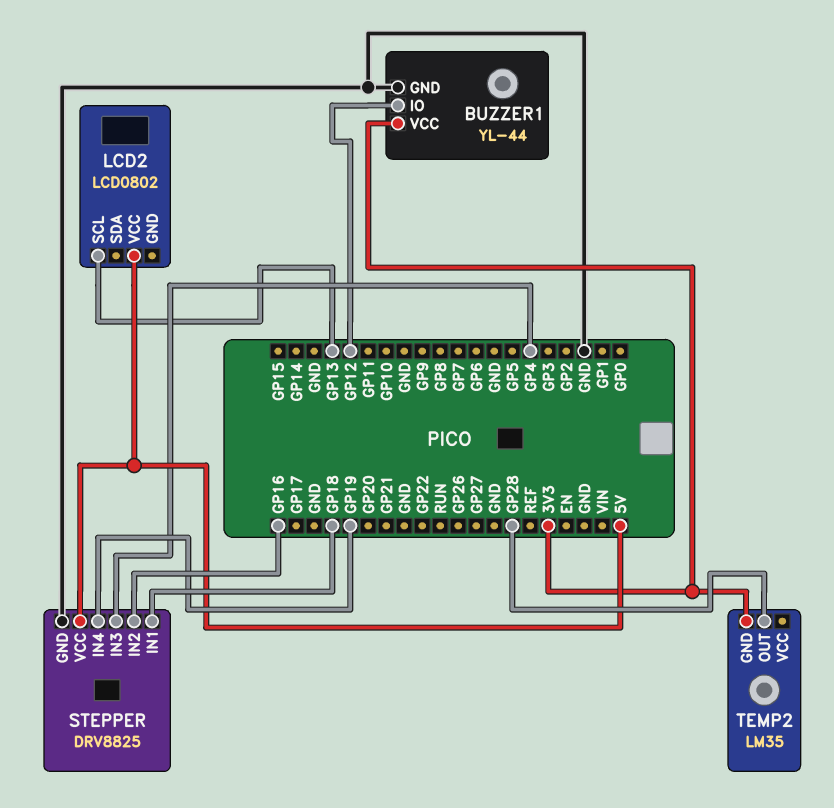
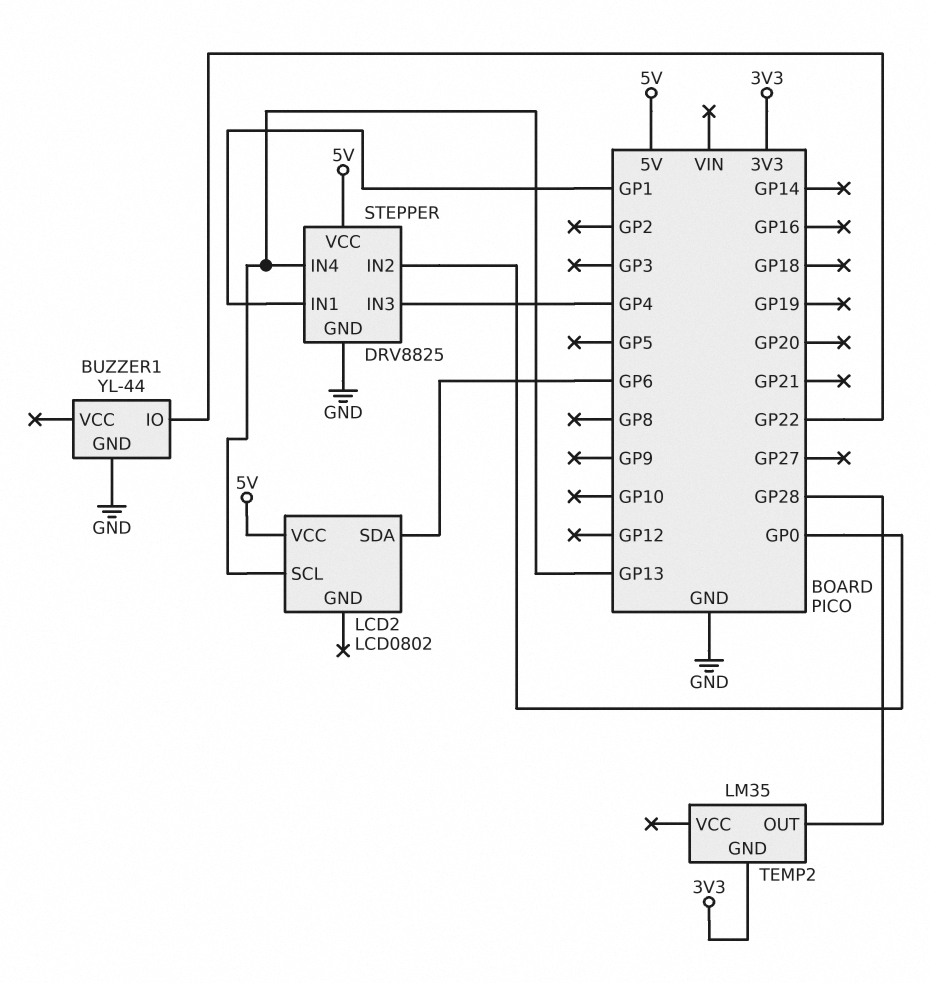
BUZZER1 pin IO: GP12 -> GP22
BUZZER1 pin VCC: 3V3 -> none
LCD2 pin SDA: none -> GP6
STEPPER pin IN1: GP18 -> GP1
STEPPER pin IN2: GP16 -> GP0
STEPPER pin IN4: GP19 -> GP13

